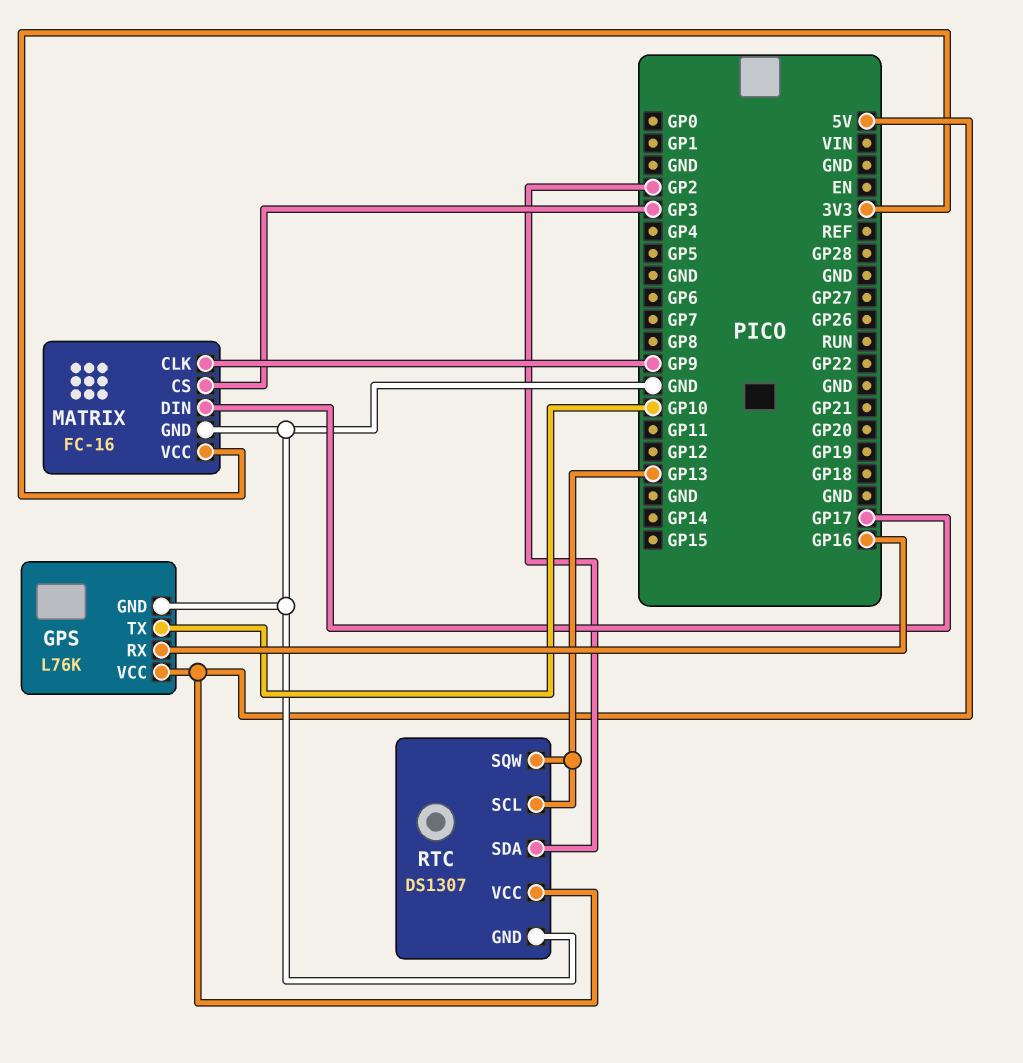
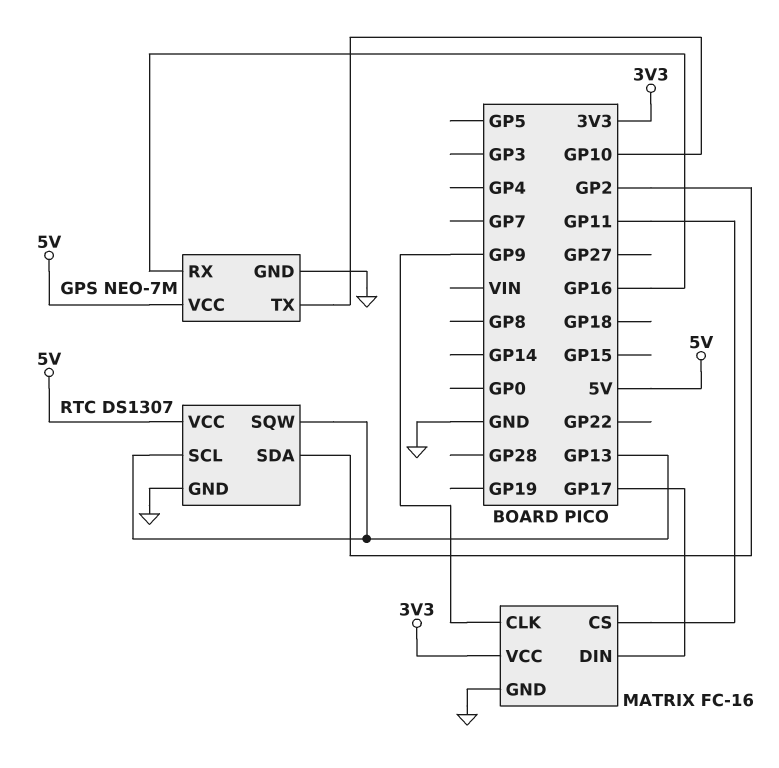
GPS: L76K -> NEO-7M
MATRIX pin CS: GP3 -> GP11

